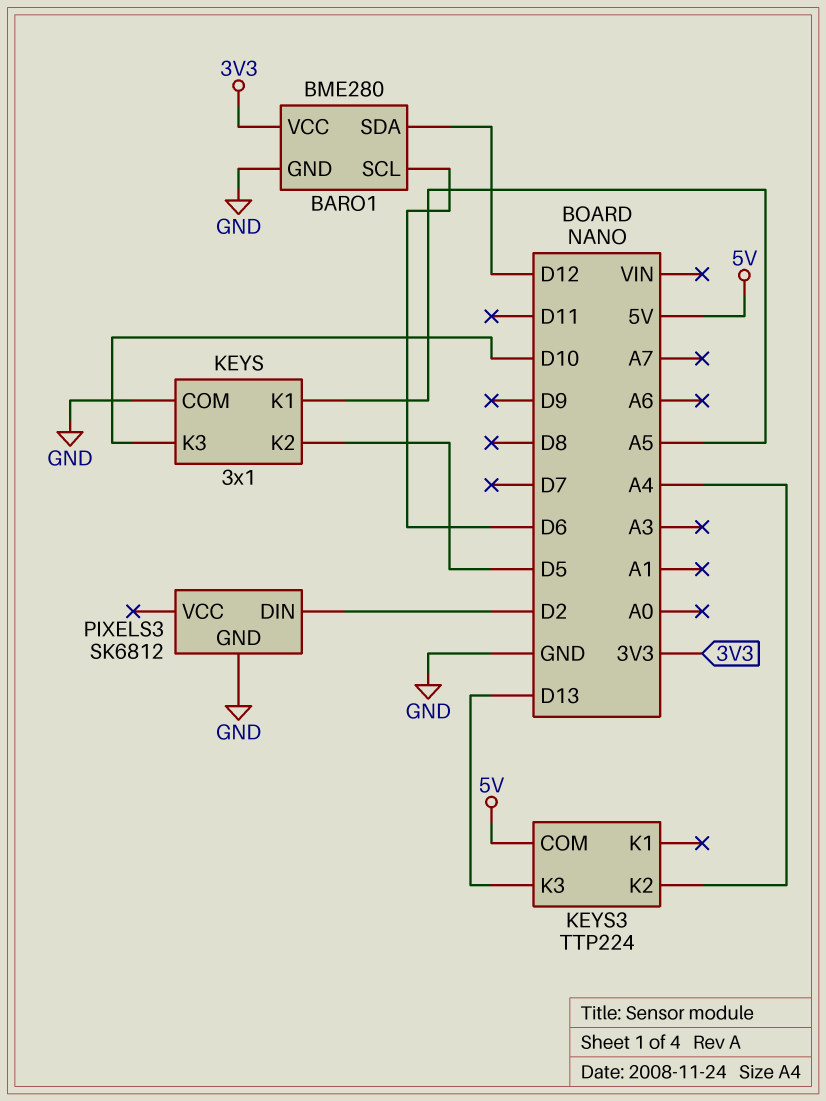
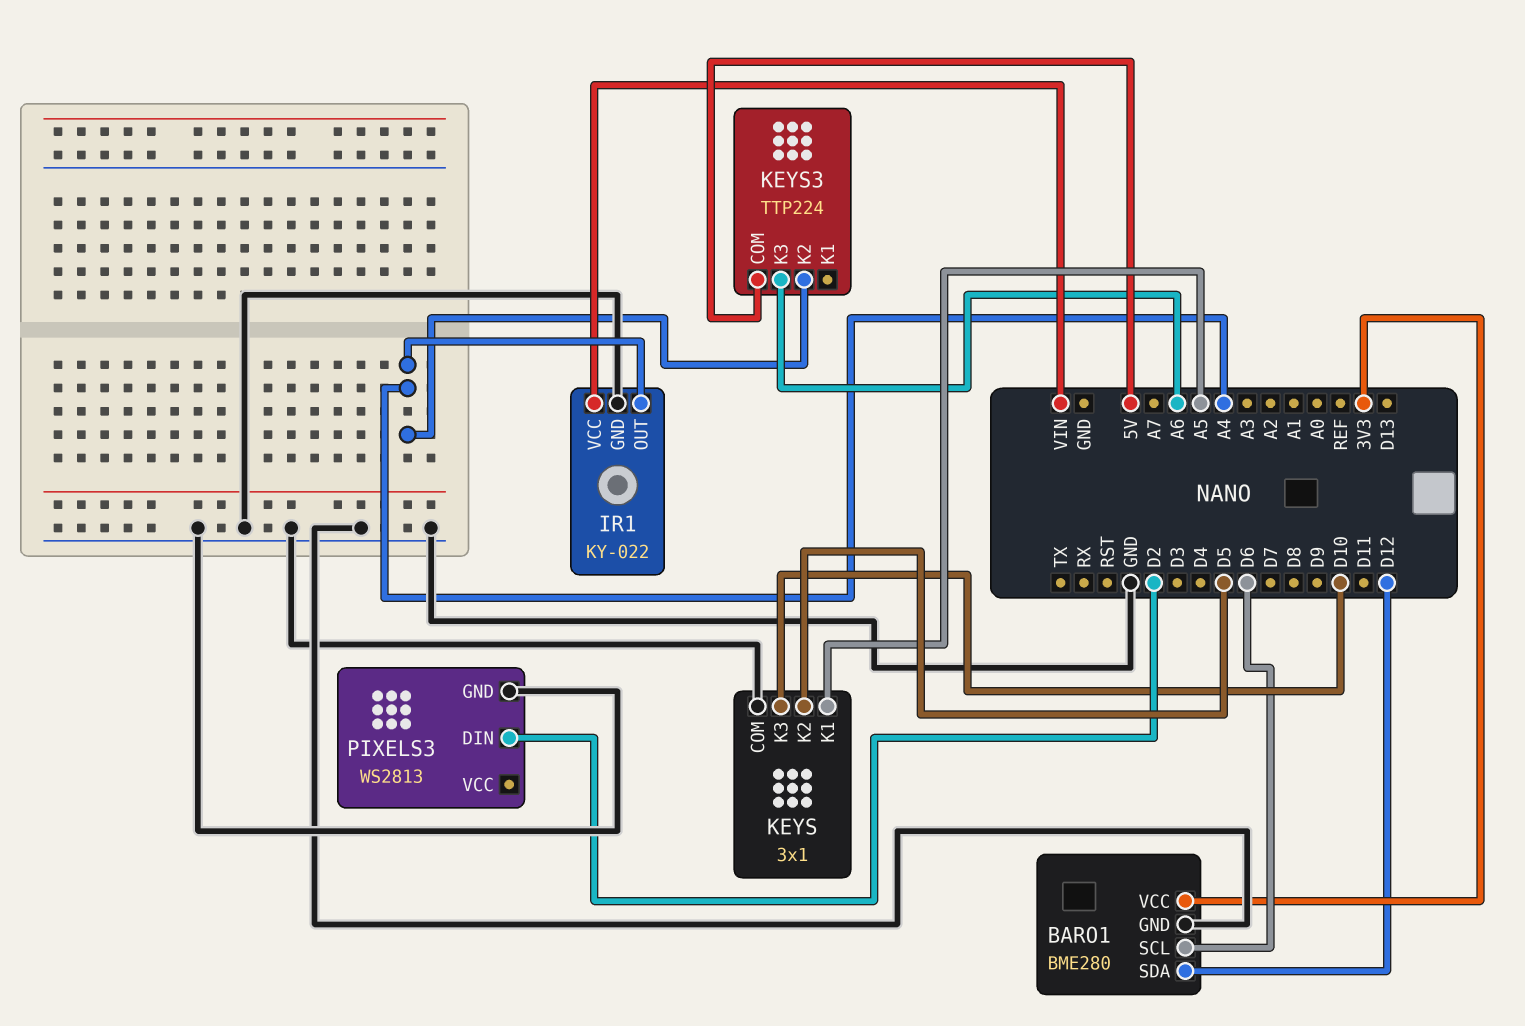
IR1: none -> KY-022
IR1 pin GND: none -> GND
IR1 pin OUT: none -> A4
IR1 pin VCC: none -> VIN
KEYS3 pin K3: D13 -> A6
PIXELS3: SK6812 -> WS2813

